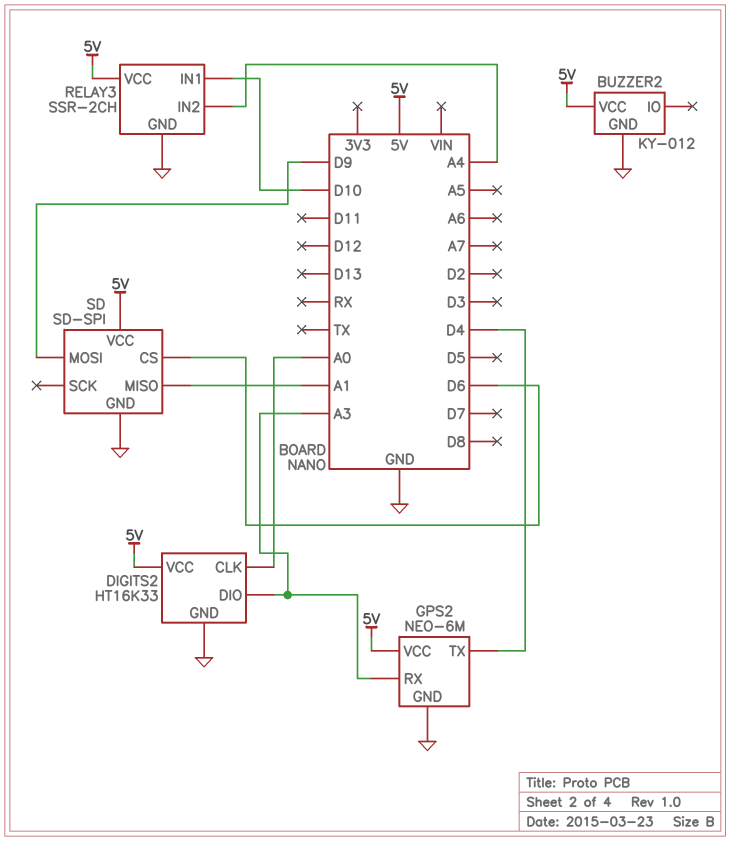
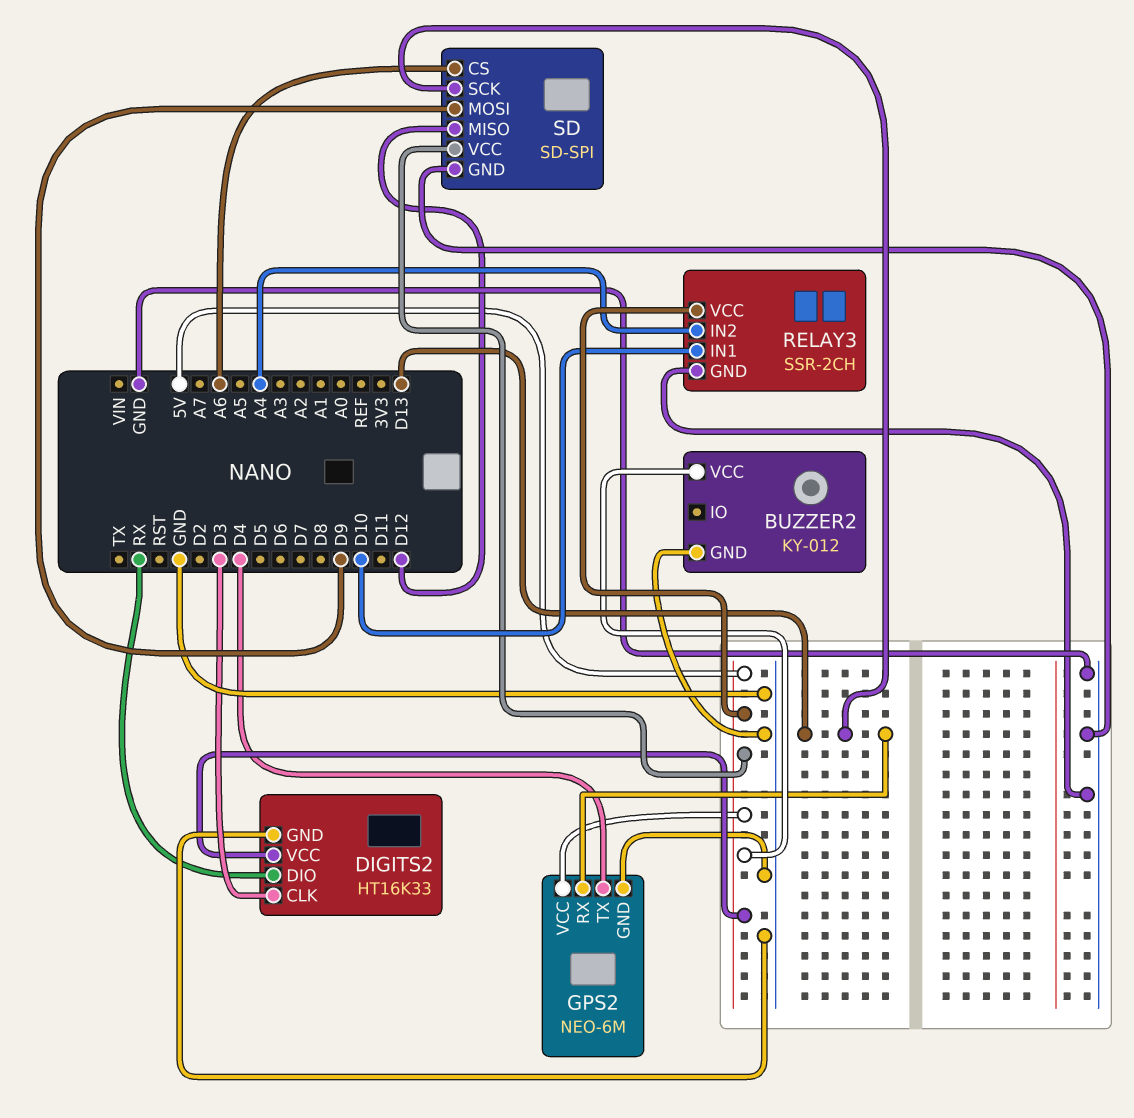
DIGITS2 pin CLK: A0 -> D3
DIGITS2 pin DIO: A3 -> RX
GPS2 pin RX: A3 -> D13
SD pin CS: D6 -> A6
SD pin MISO: A1 -> D12
SD pin SCK: none -> D13

